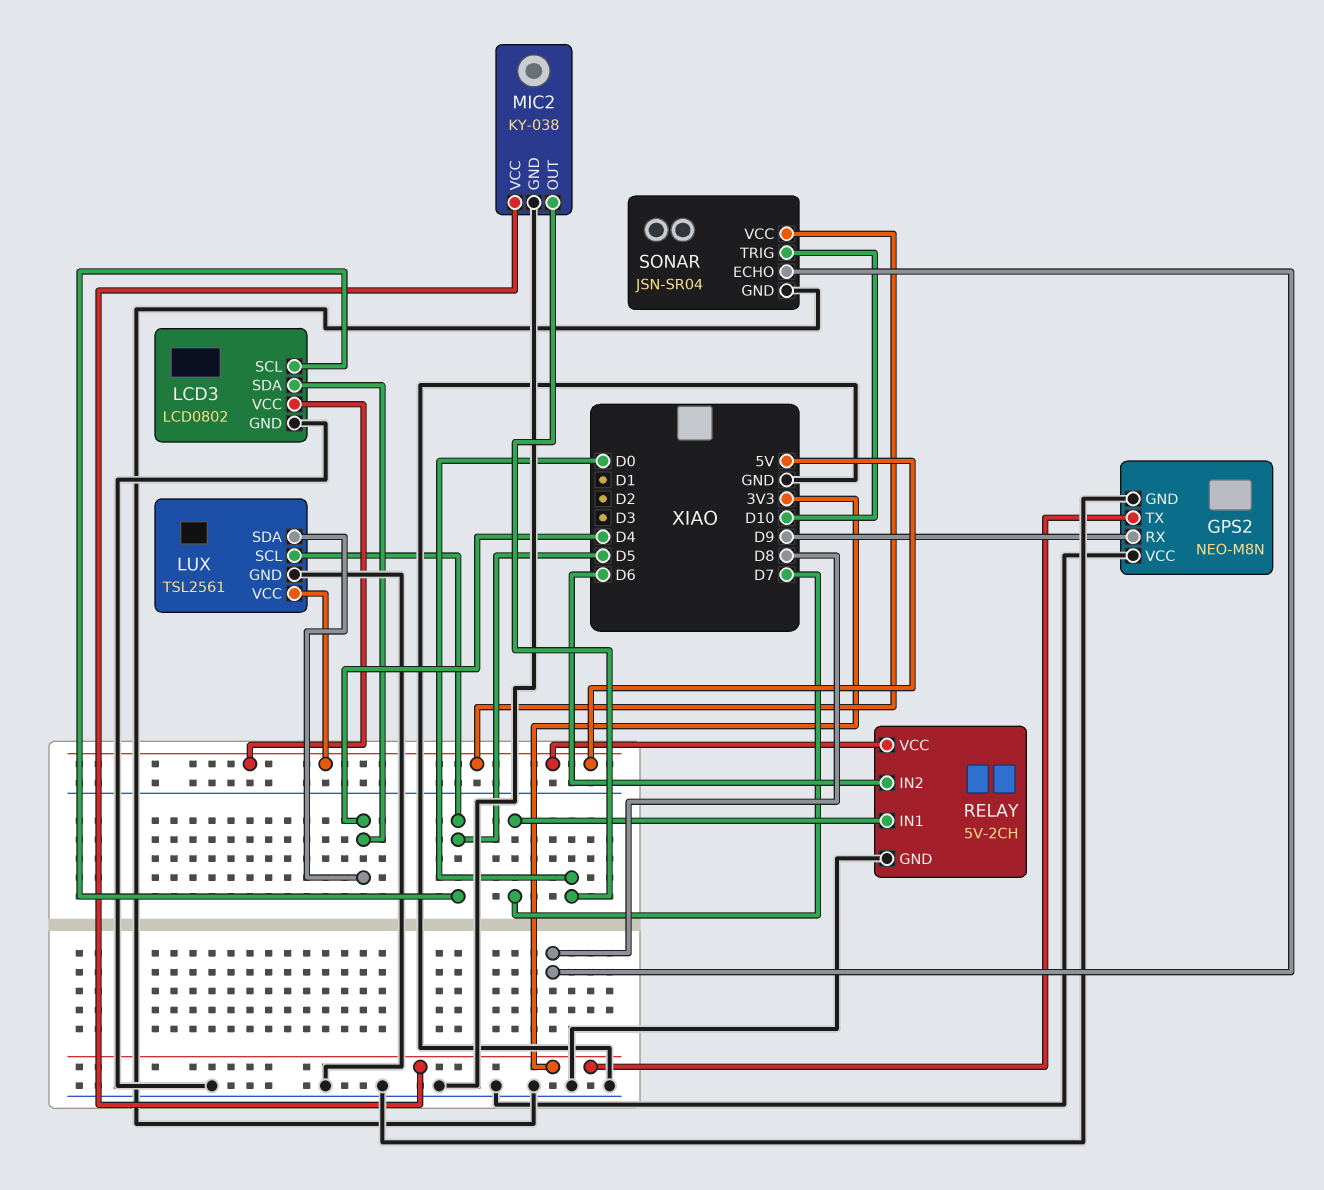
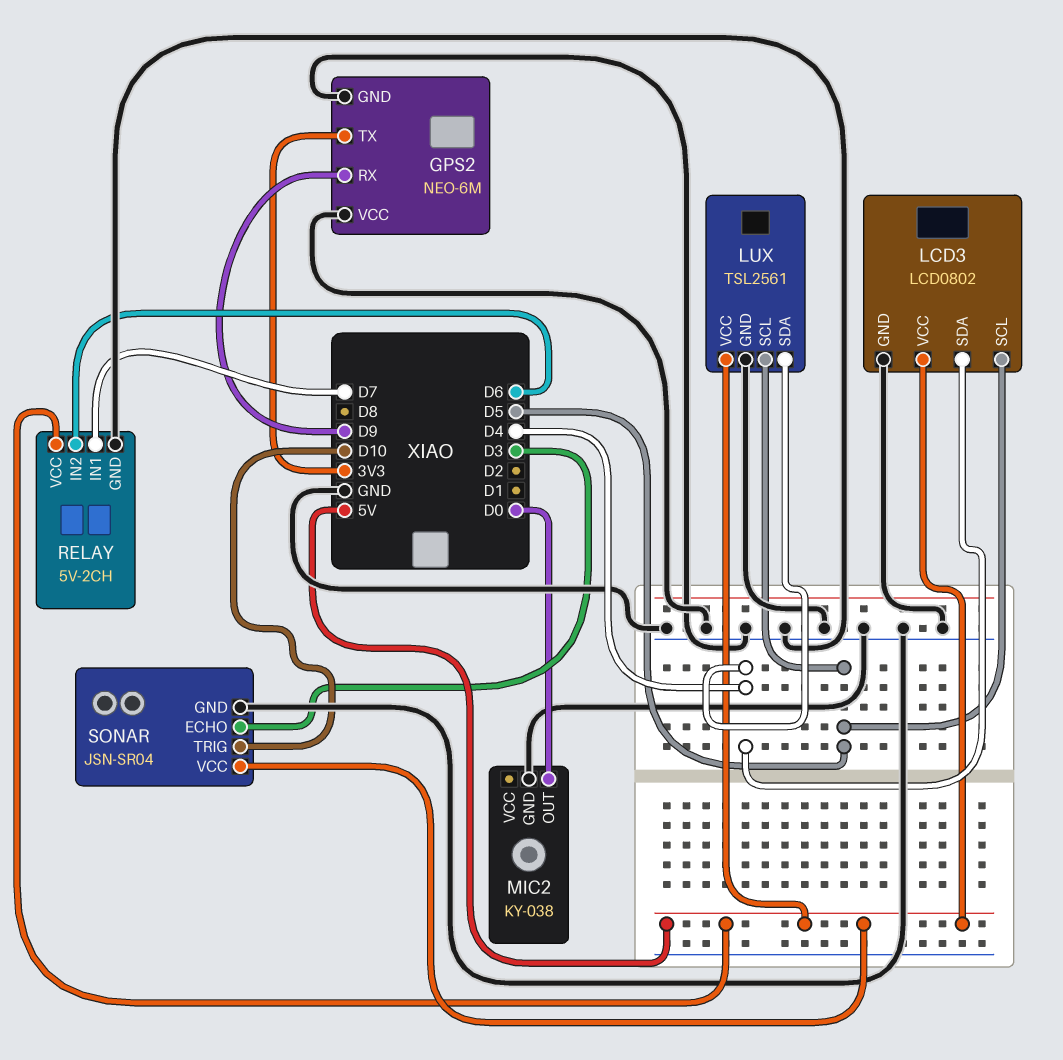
GPS2: NEO-M8N -> NEO-6M
MIC2 pin VCC: 3V3 -> none
SONAR pin ECHO: D8 -> D3

